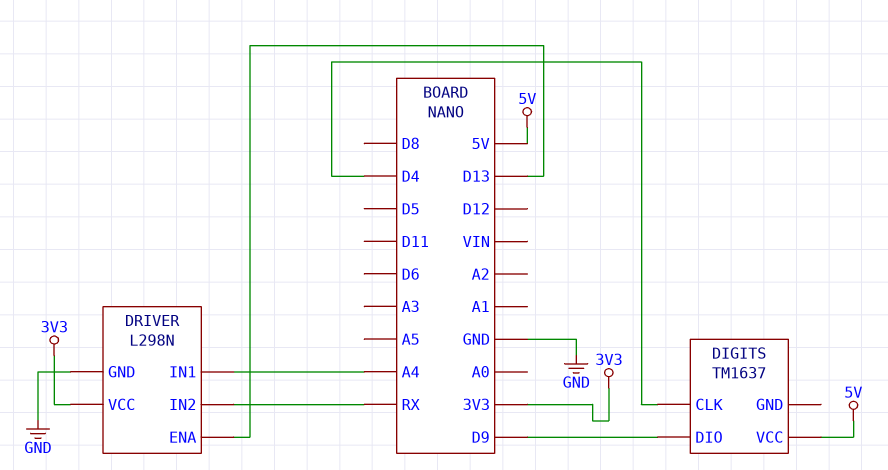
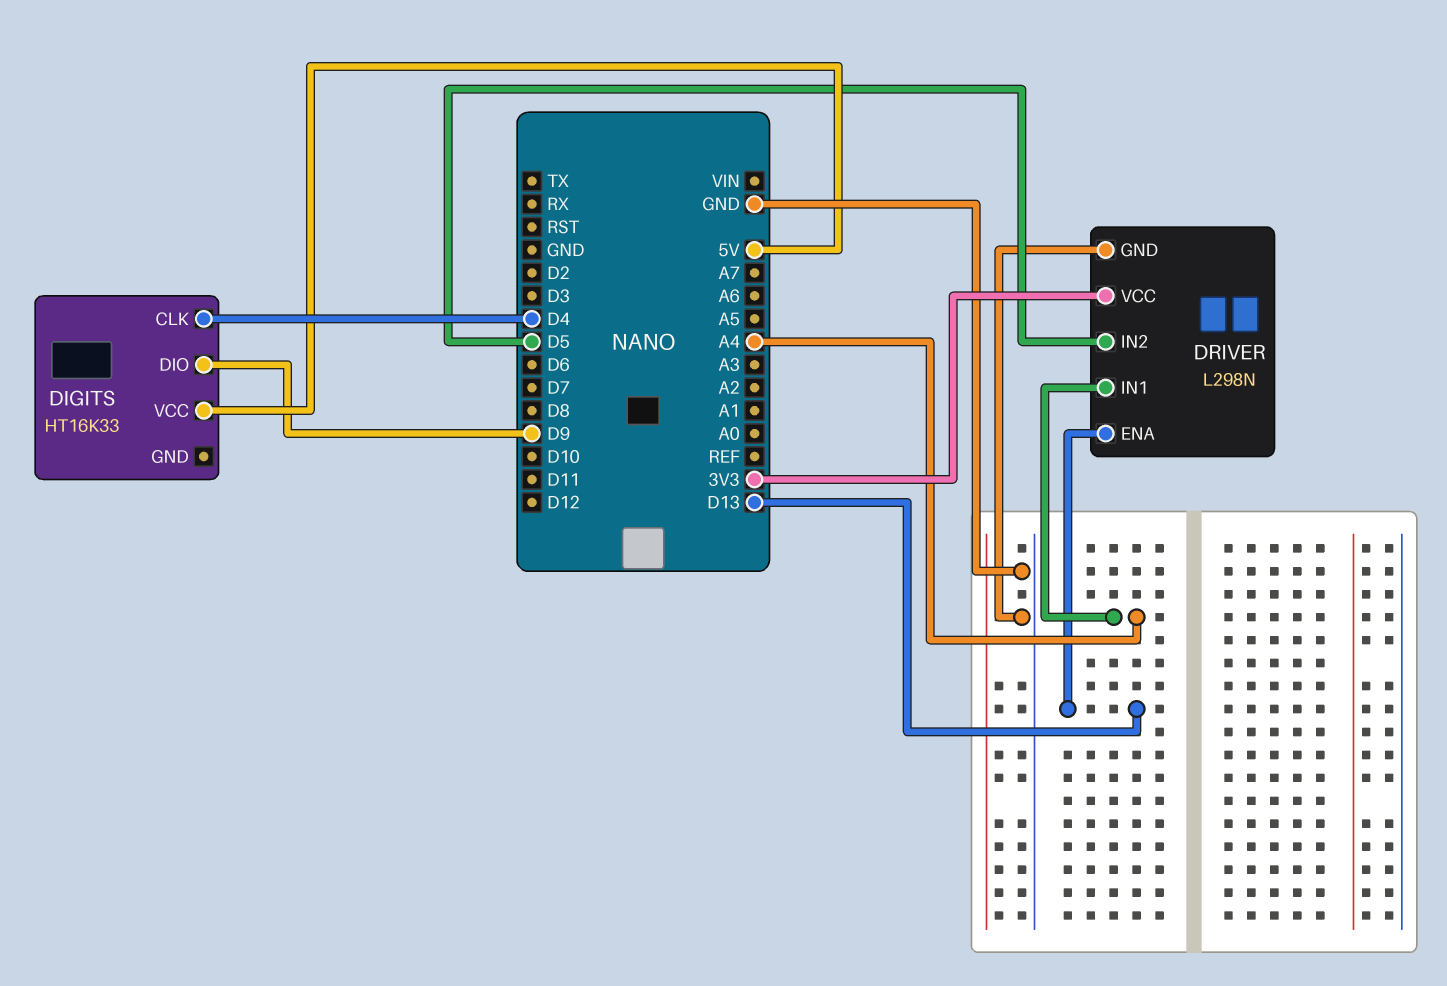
DIGITS: TM1637 -> HT16K33
DRIVER pin IN2: RX -> D5

